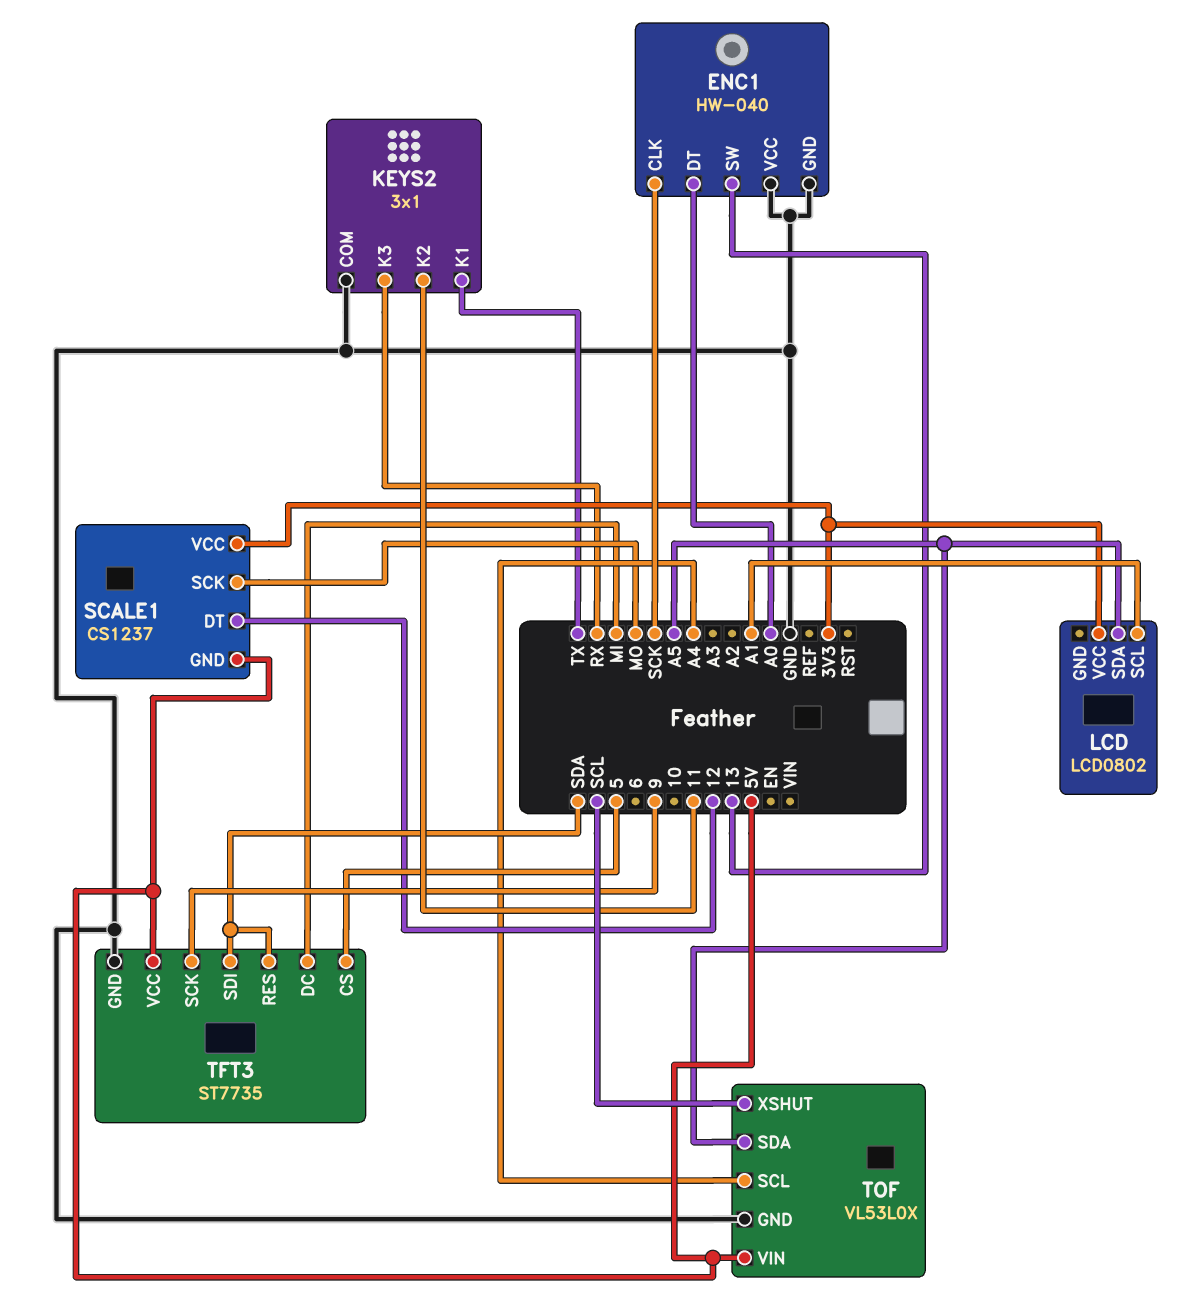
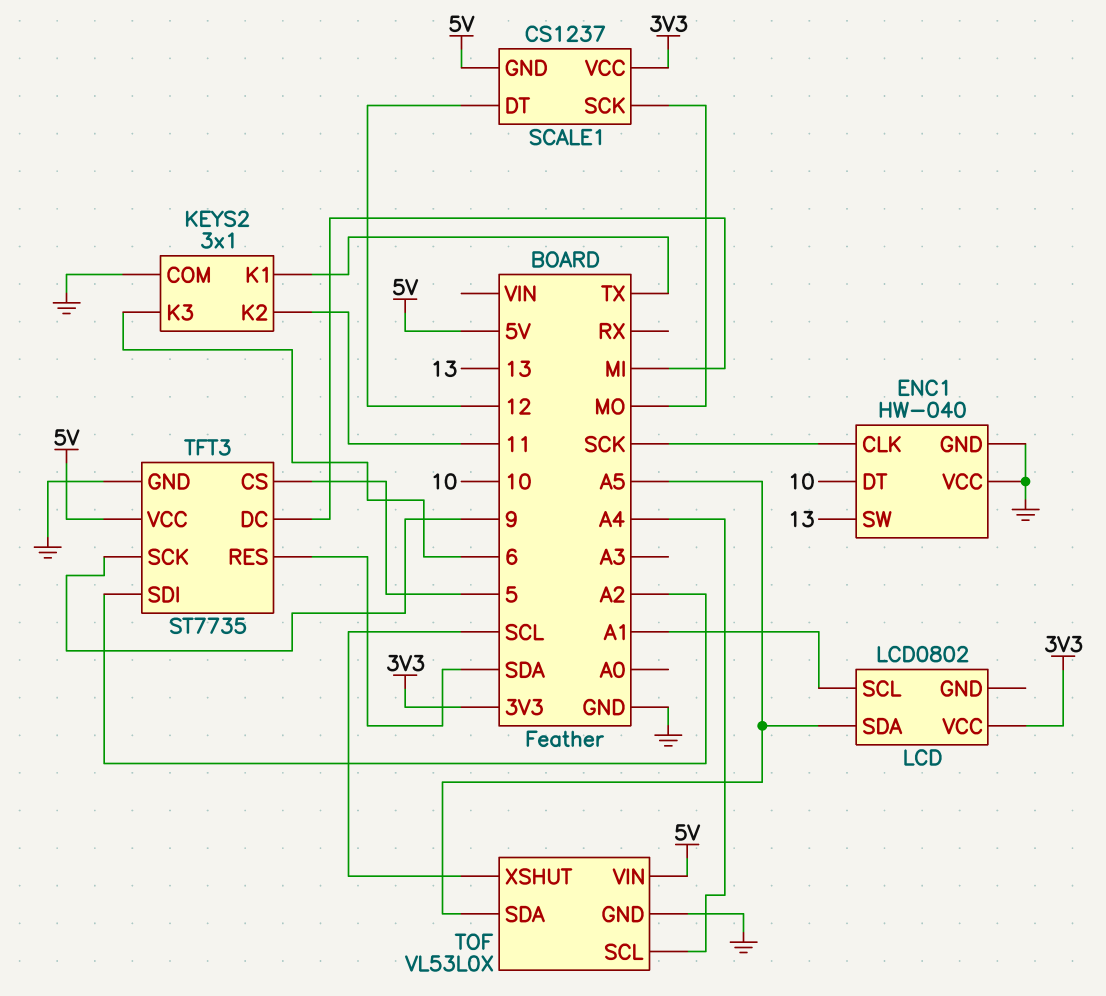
ENC1 pin DT: A0 -> 10
KEYS2 pin K3: RX -> 6
TFT3 pin SDI: SDA -> A2

